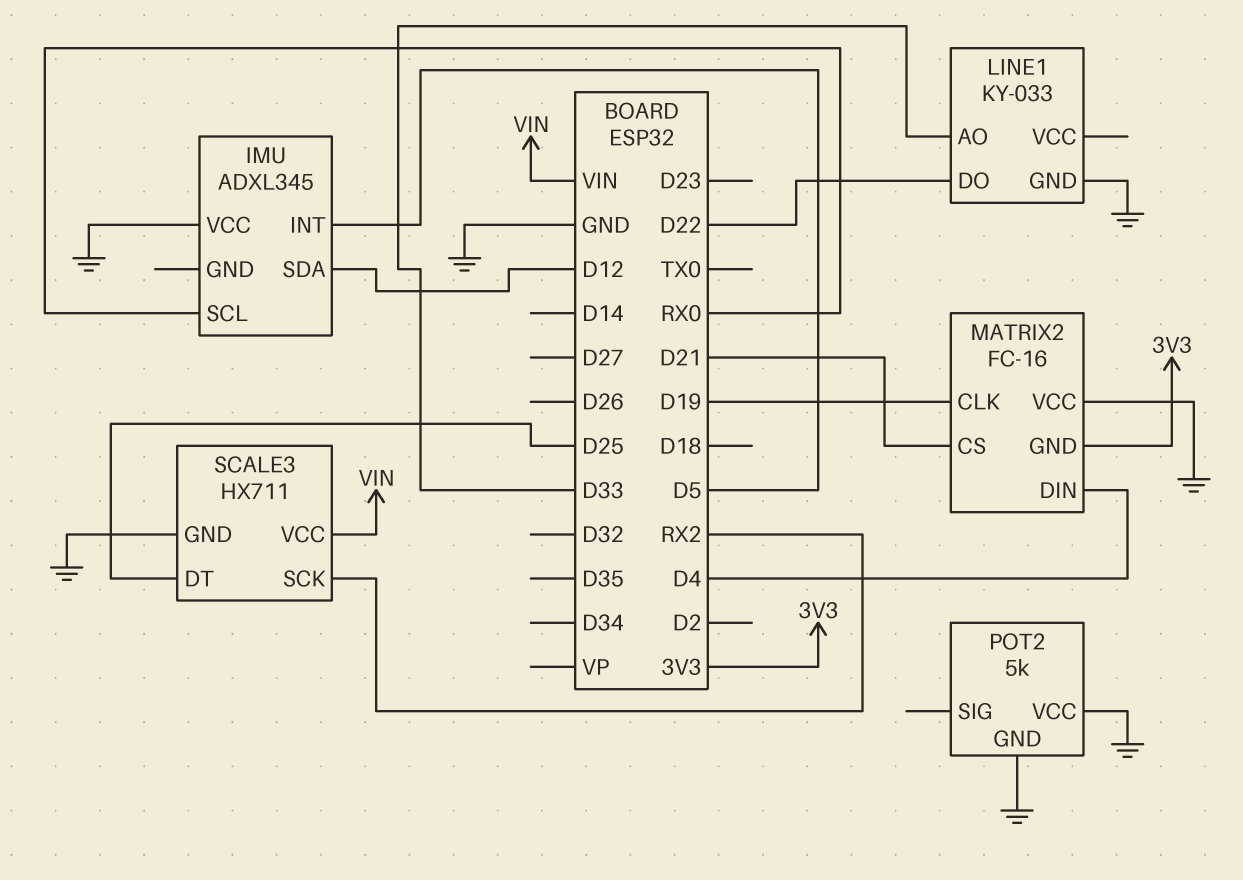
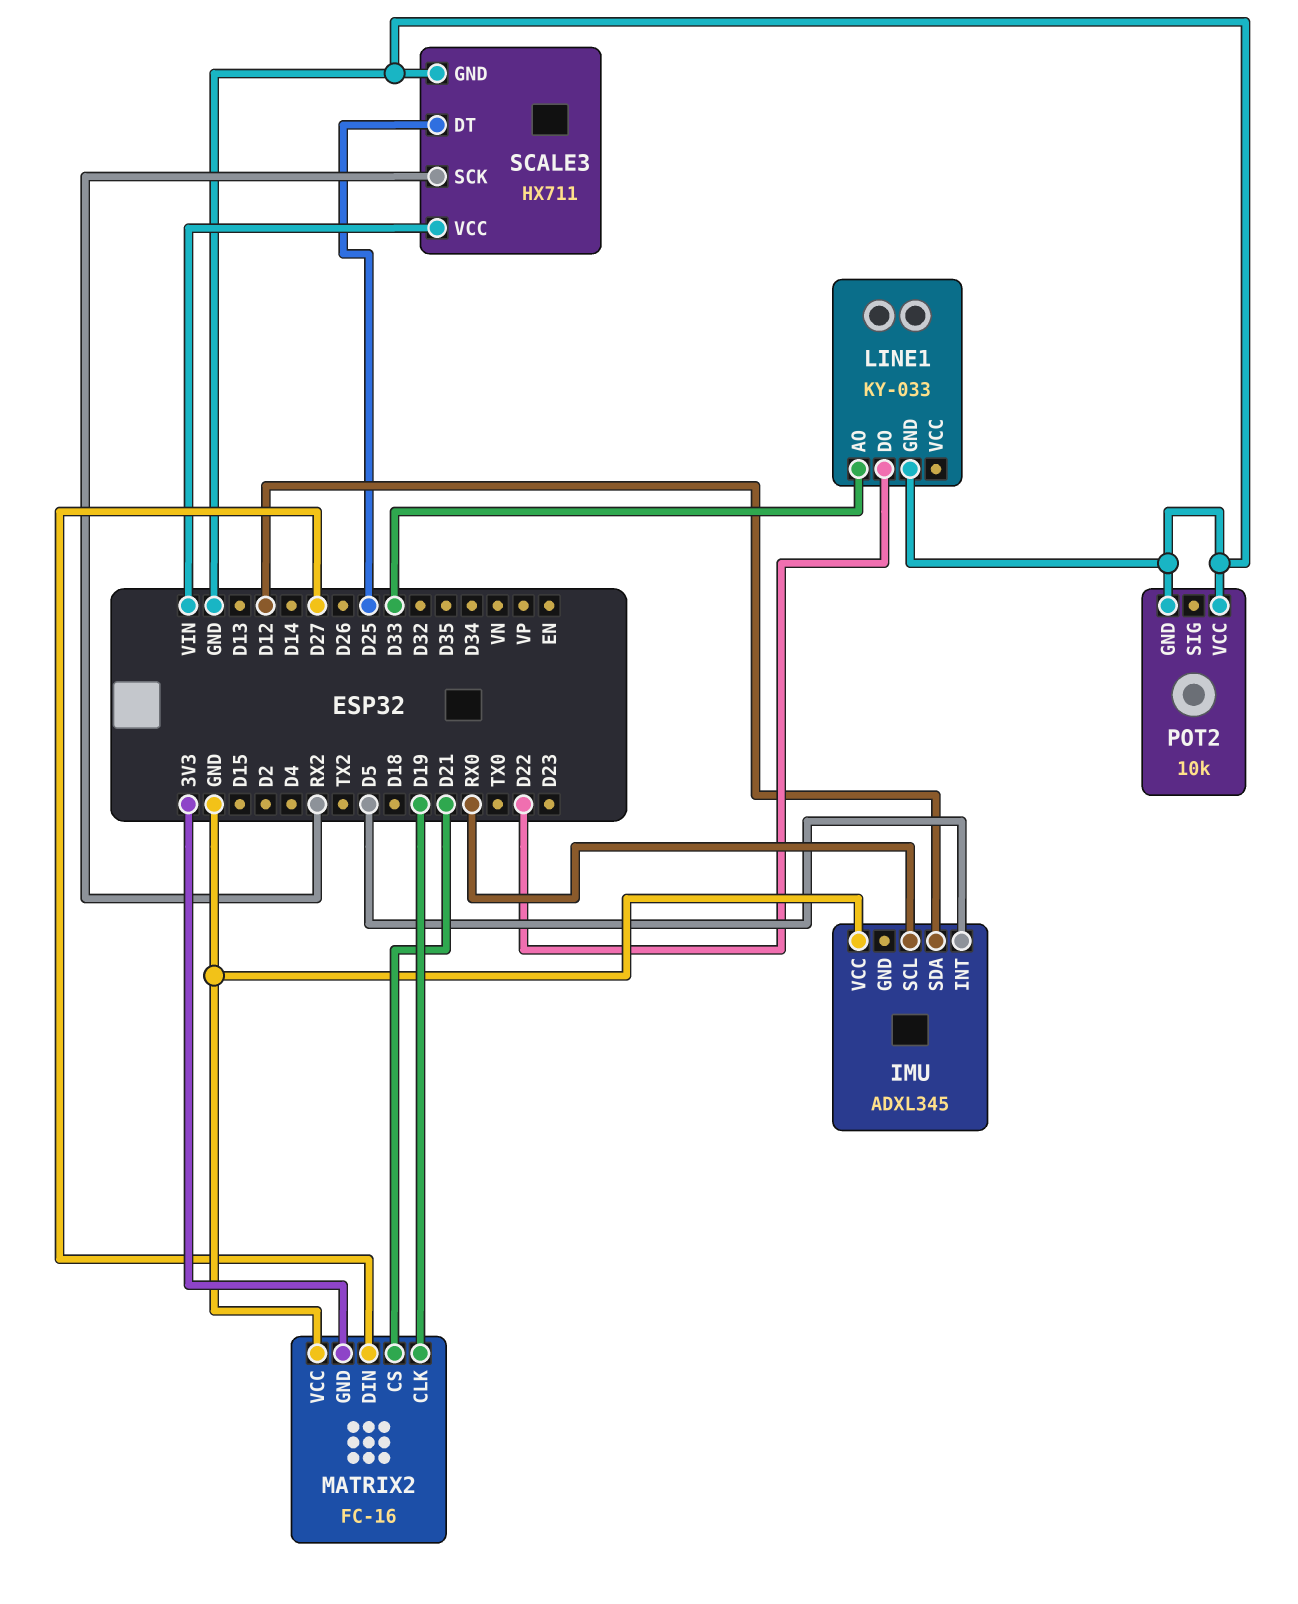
MATRIX2 pin DIN: D4 -> D27
POT2: 5k -> 10k

